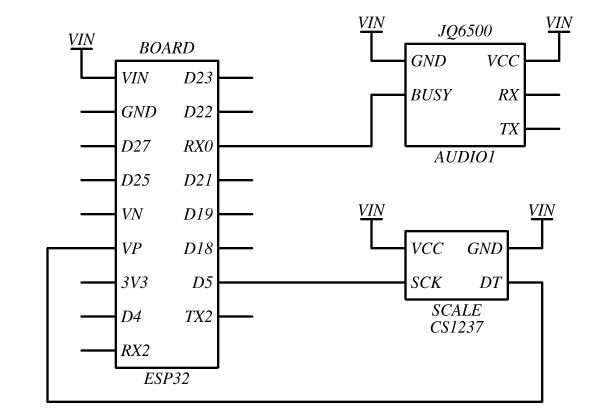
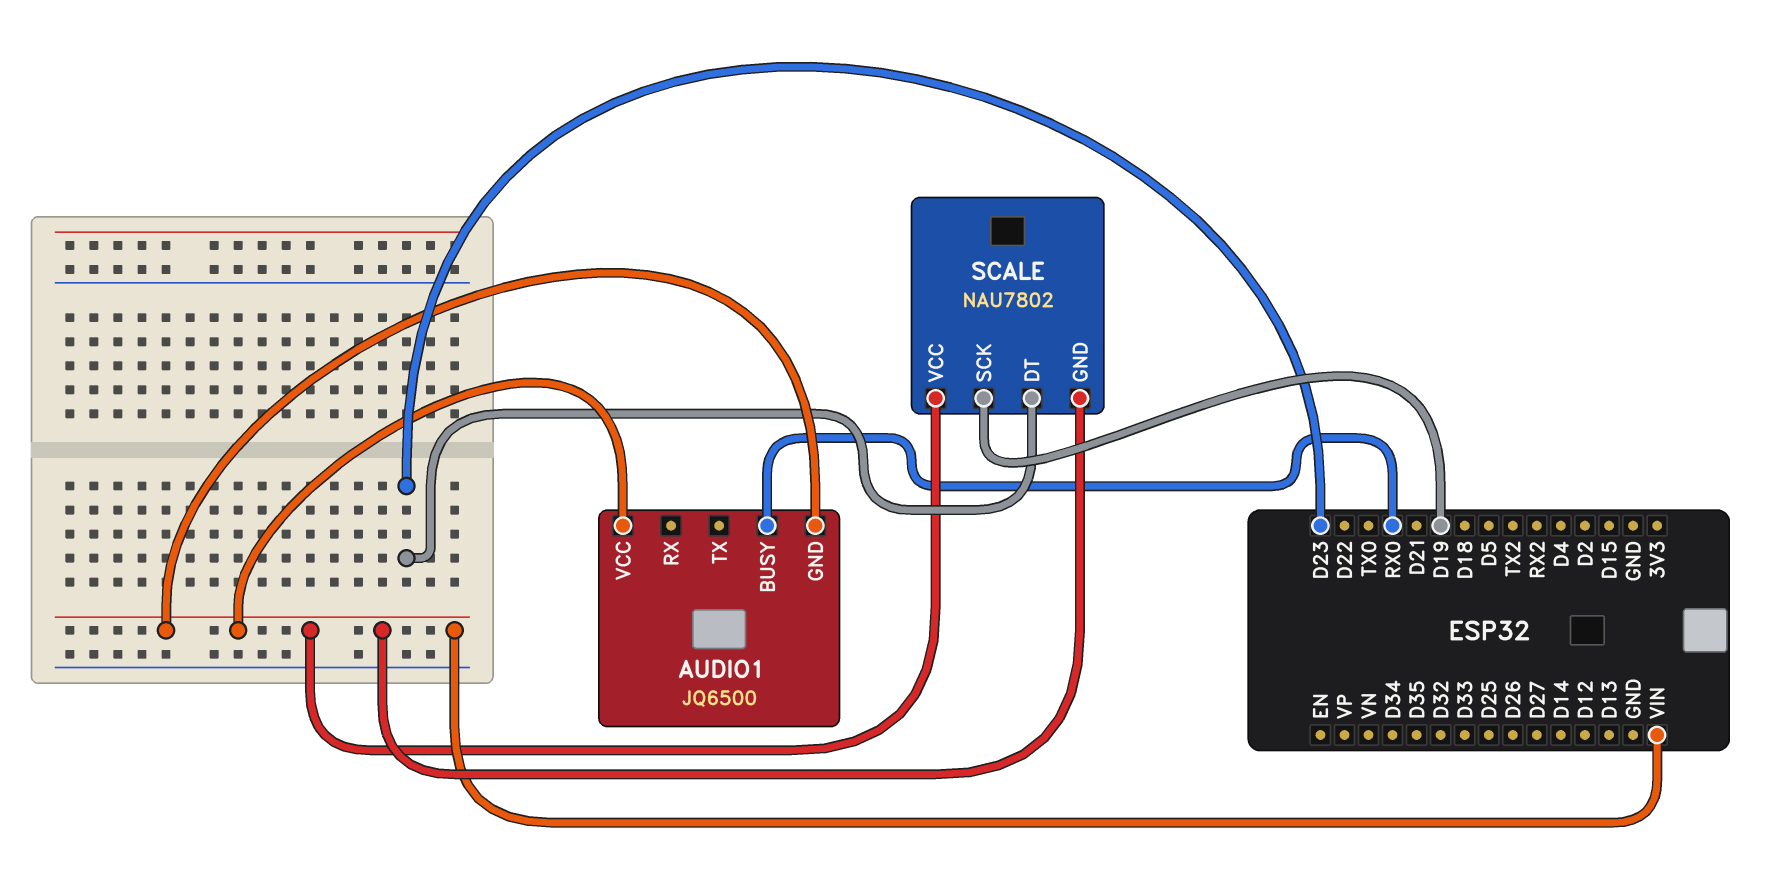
SCALE: CS1237 -> NAU7802
SCALE pin DT: VP -> D23
SCALE pin SCK: D5 -> D19

